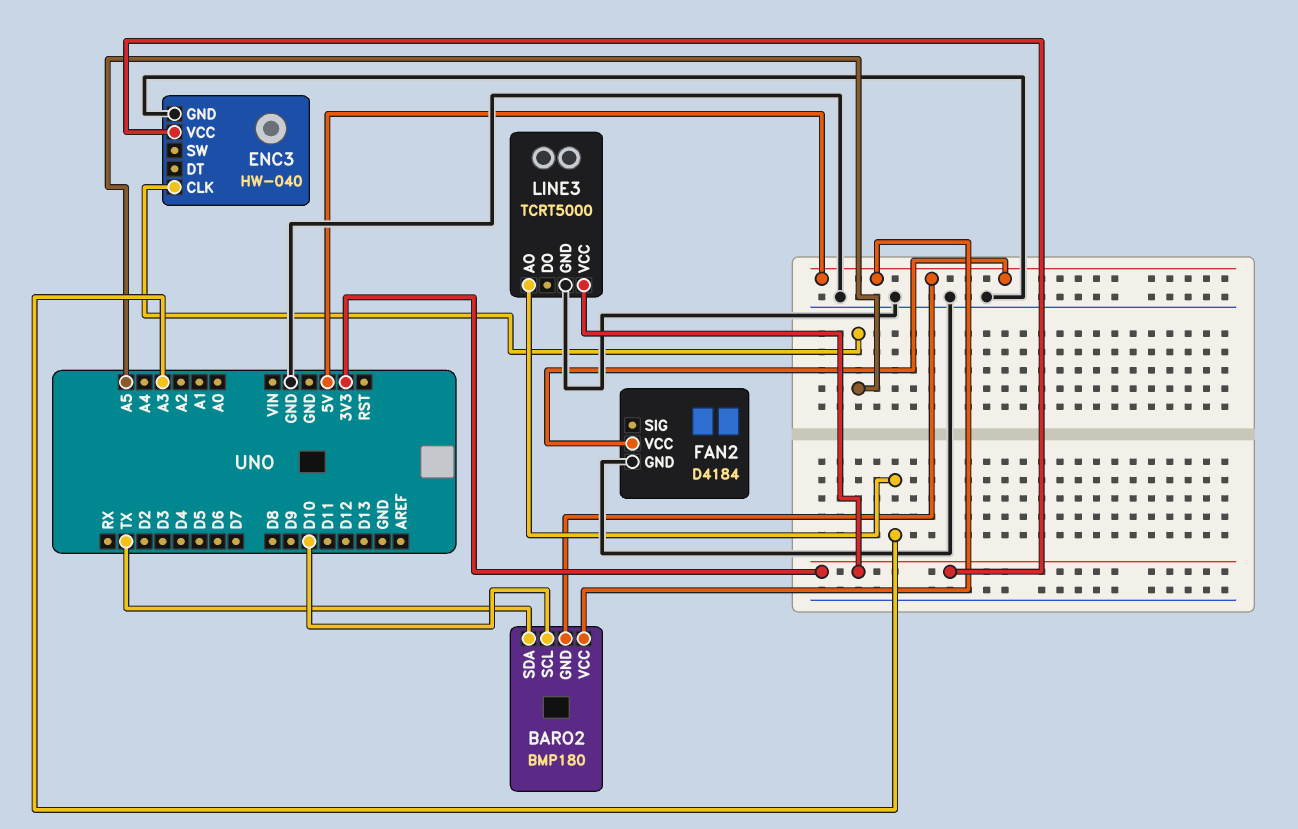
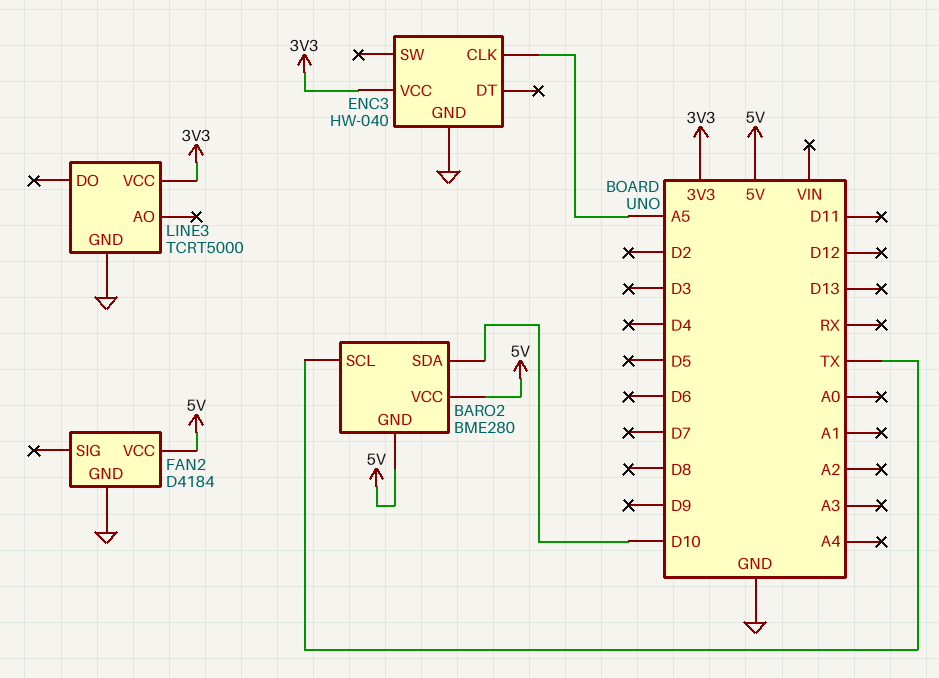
BARO2: BMP180 -> BME280
BARO2 pin SCL: D10 -> TX
BARO2 pin SDA: TX -> D10
LINE3 pin AO: A3 -> none

